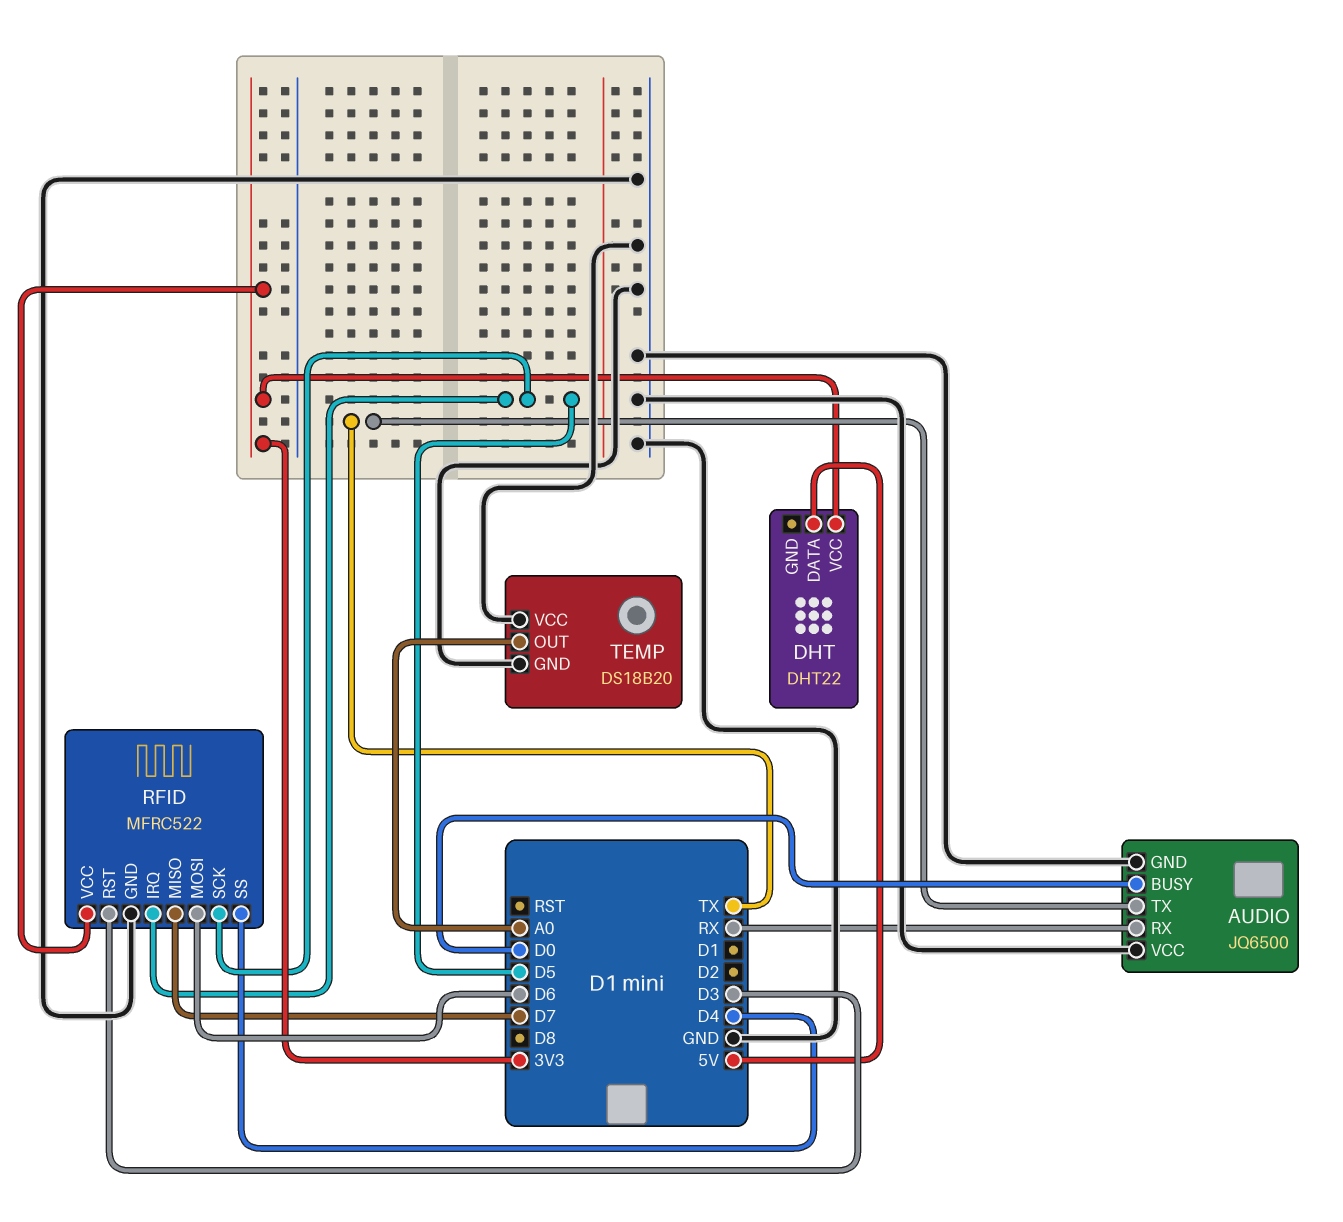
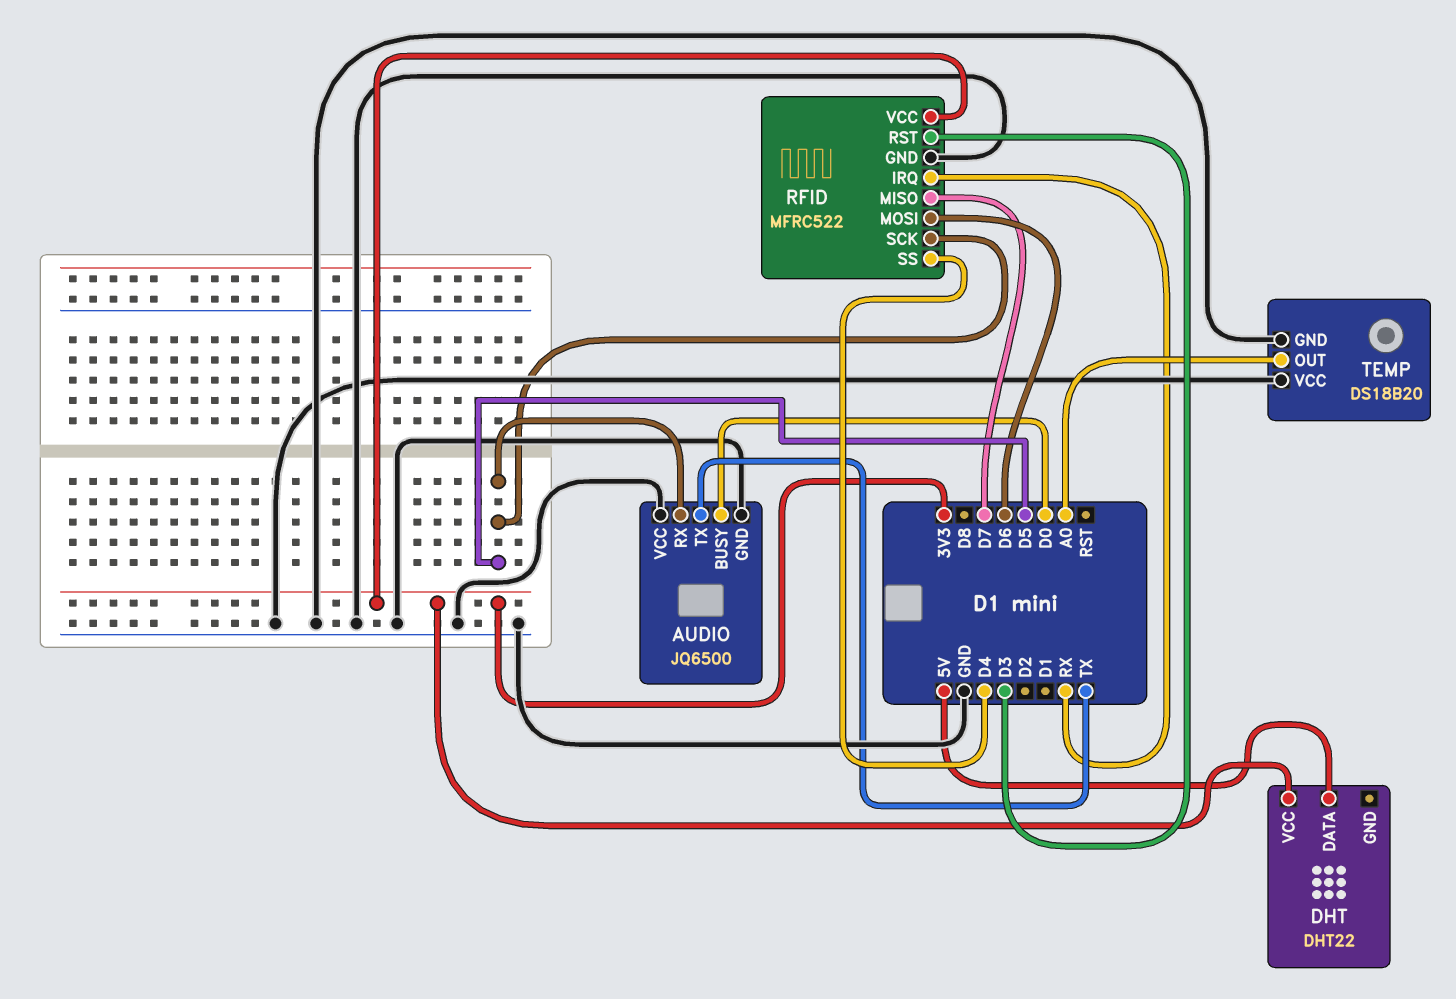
AUDIO pin RX: RX -> D5
RFID pin IRQ: D5 -> RX

